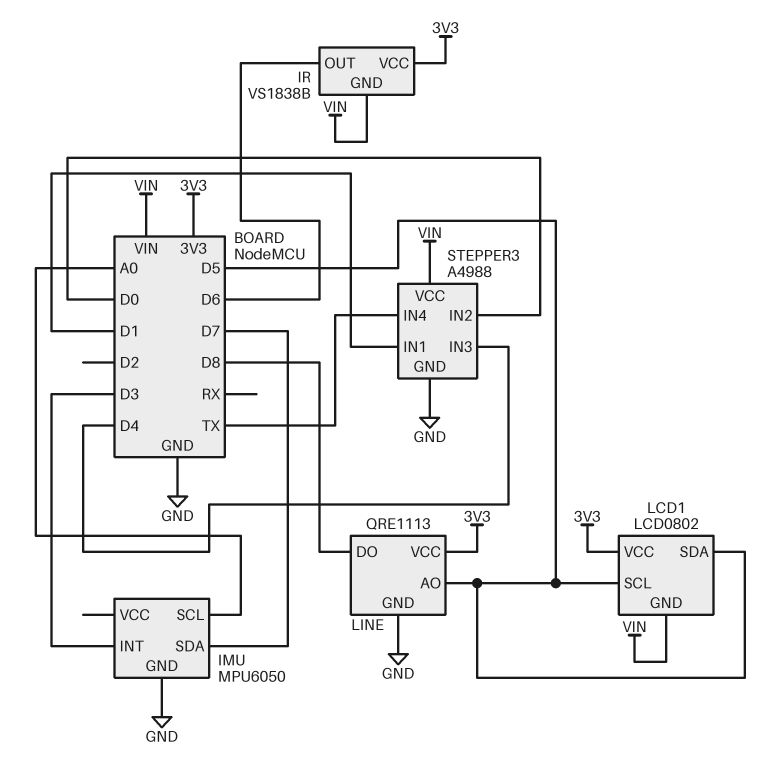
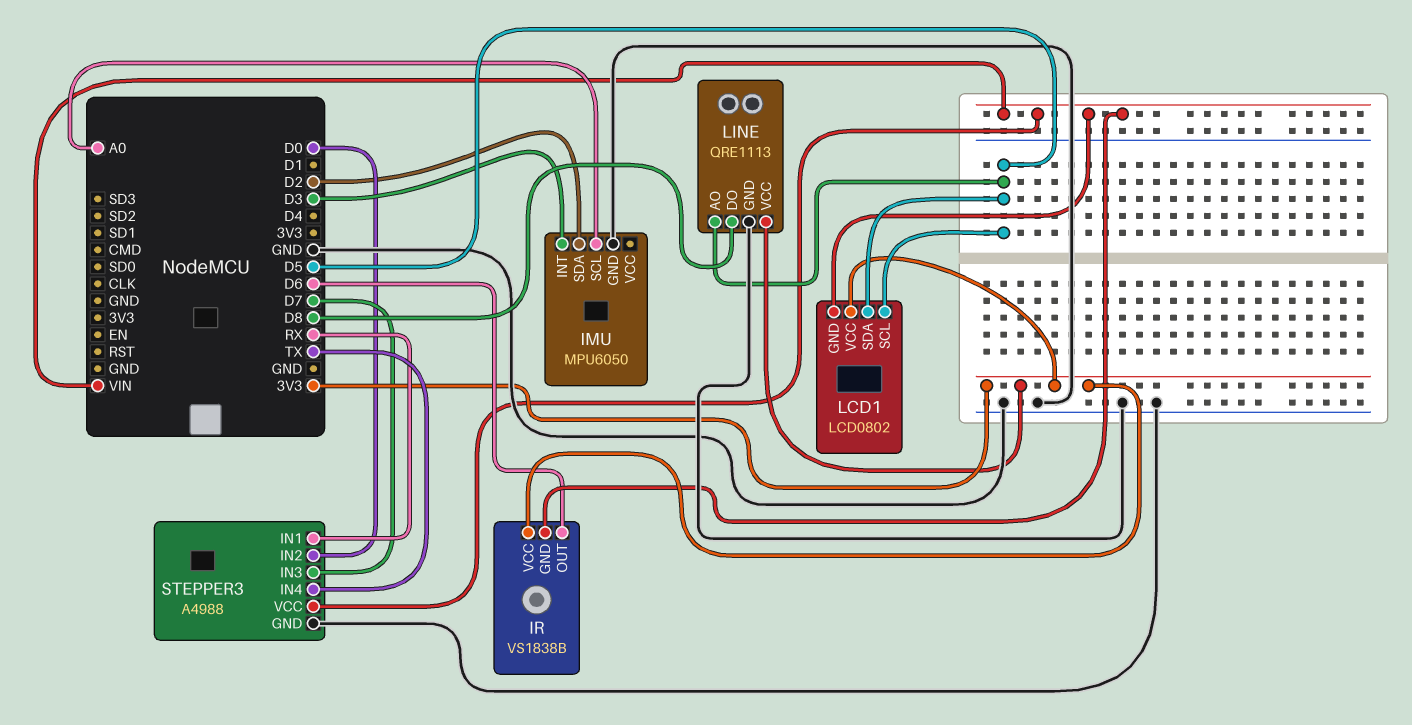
IMU pin SDA: D7 -> D2
STEPPER3 pin IN1: D1 -> RX
STEPPER3 pin IN3: D4 -> D7

